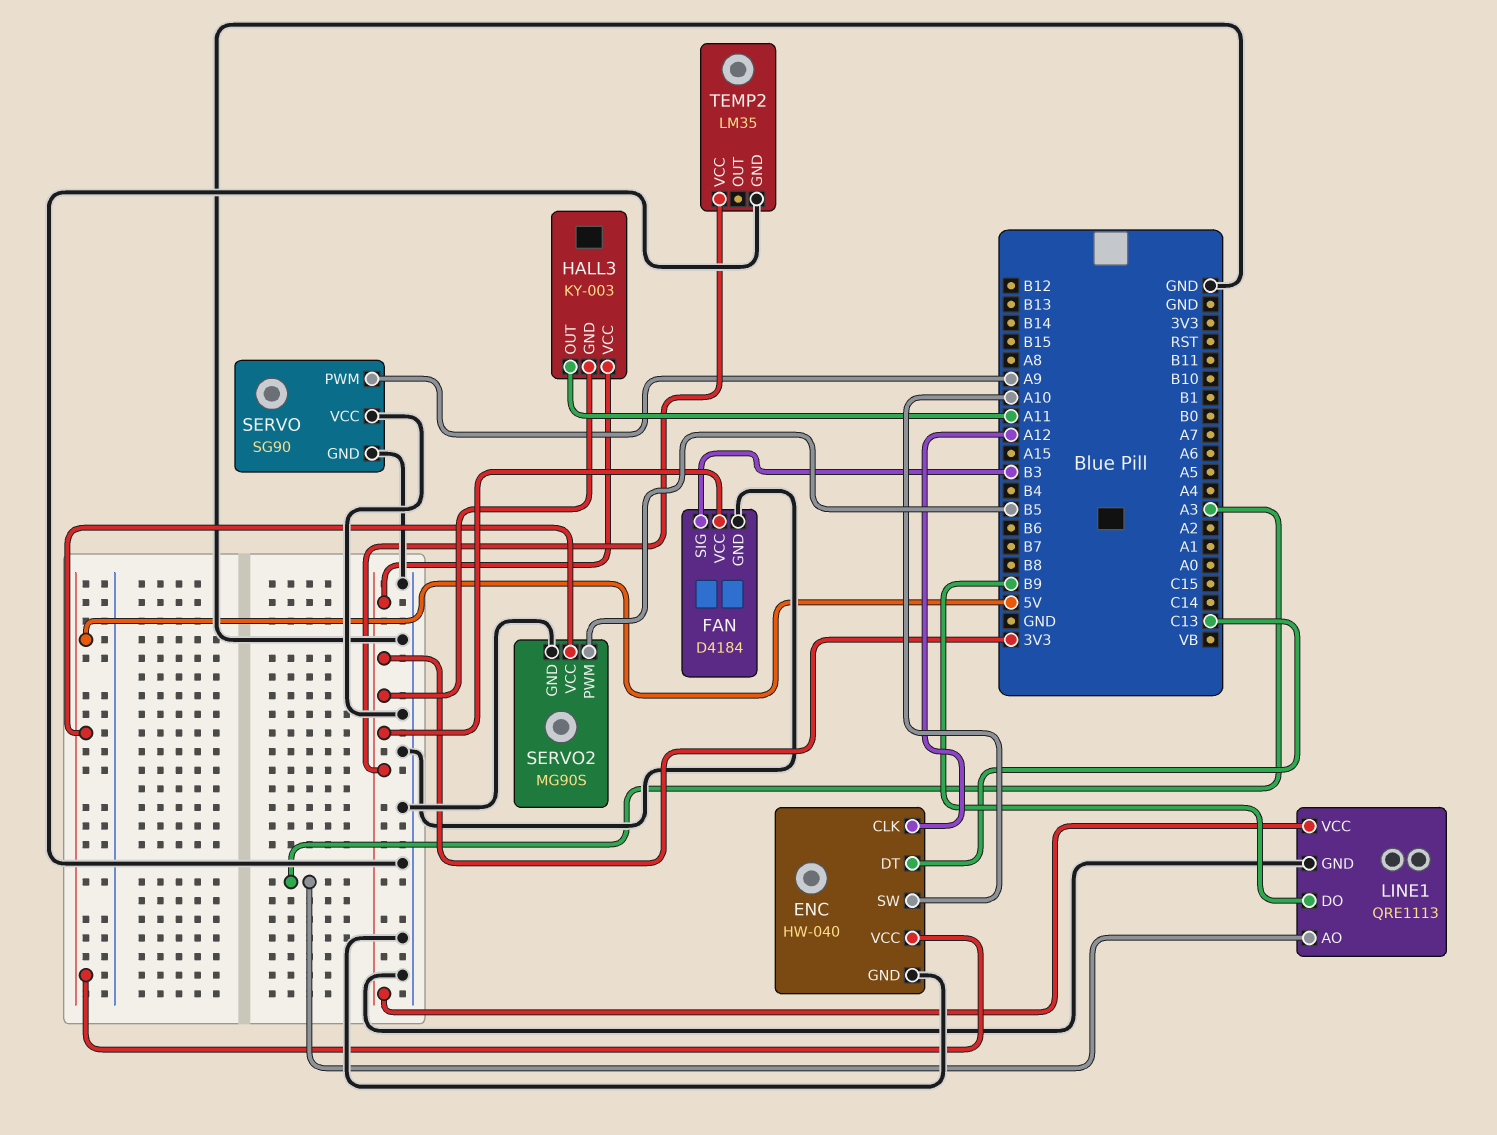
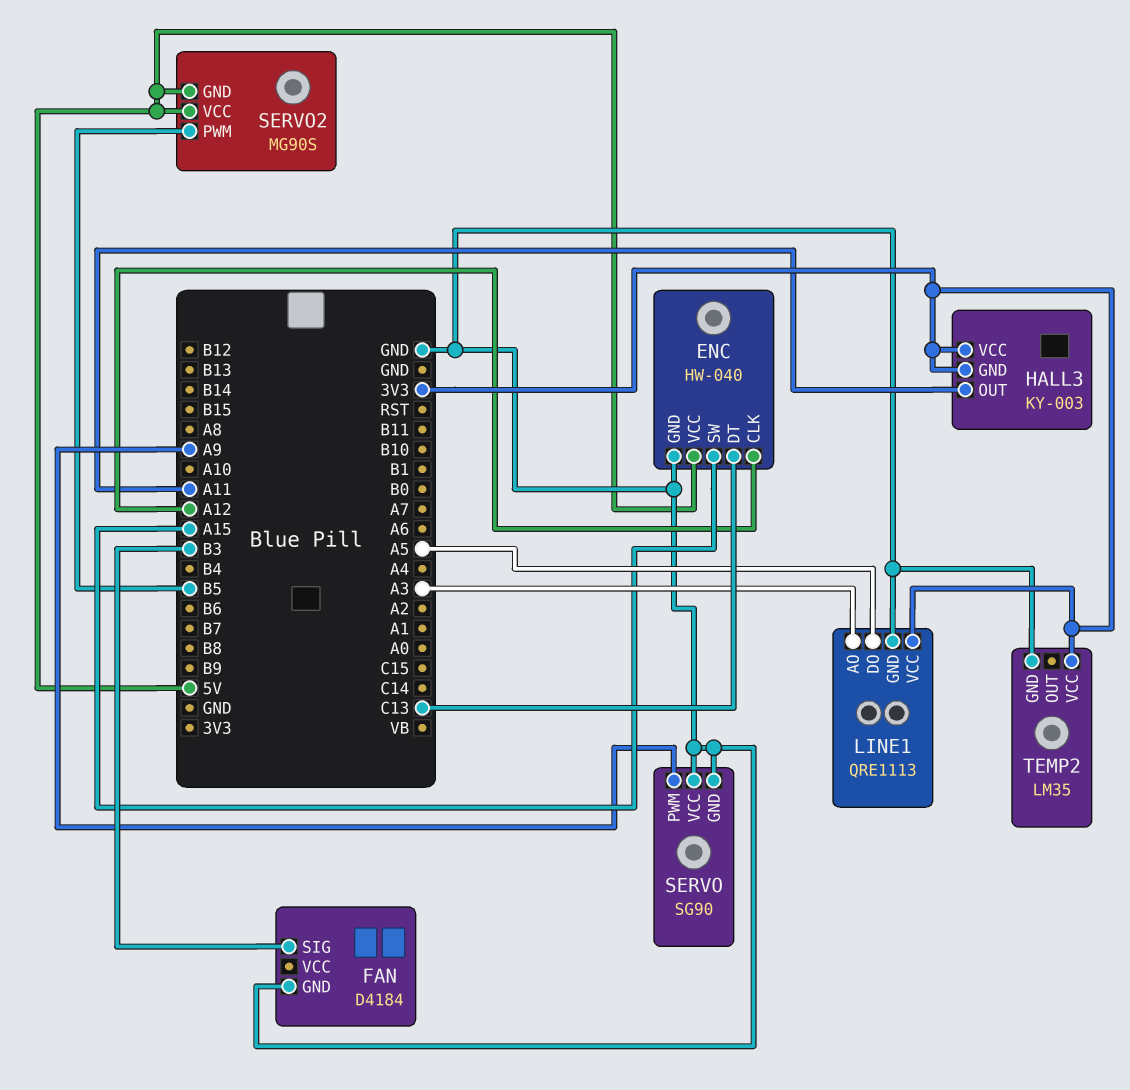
ENC pin SW: A10 -> A15
FAN pin VCC: 3V3 -> none
LINE1 pin DO: B9 -> A5
SERVO2 pin GND: GND -> 5V

